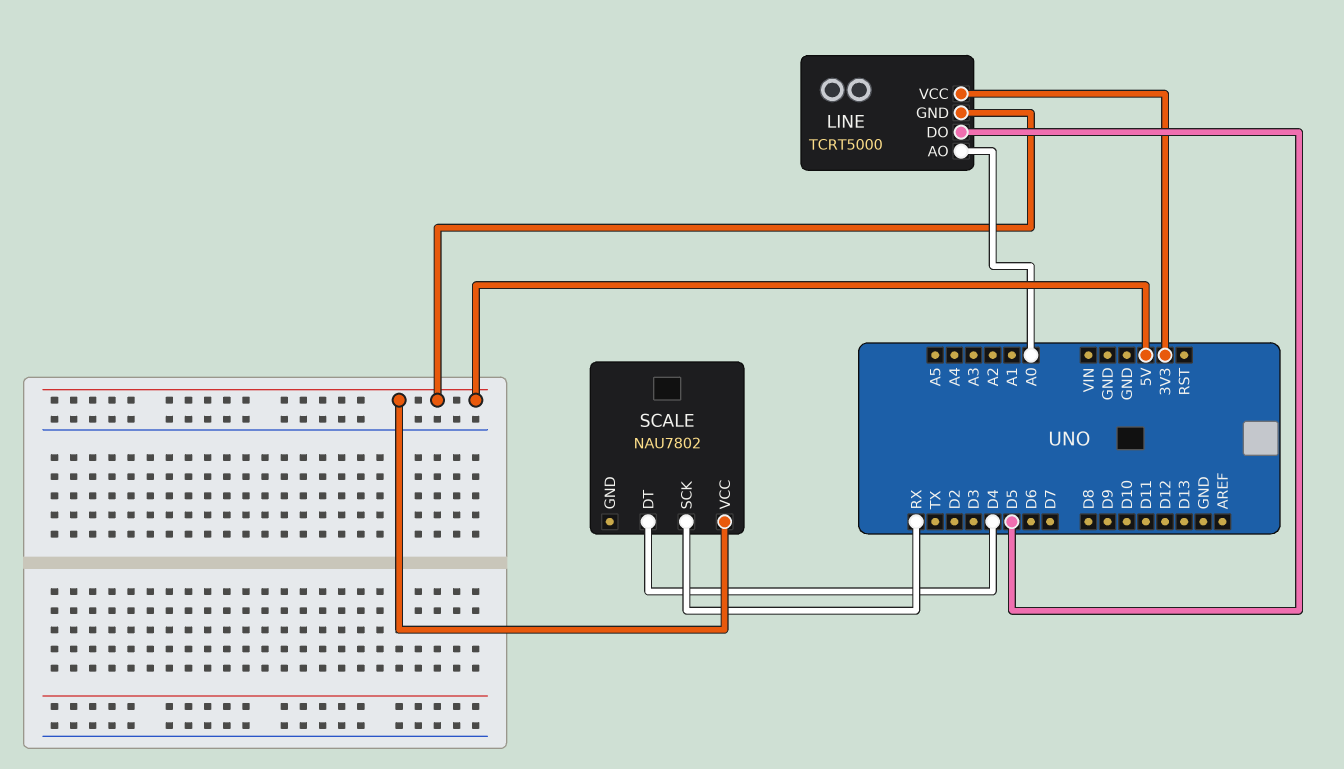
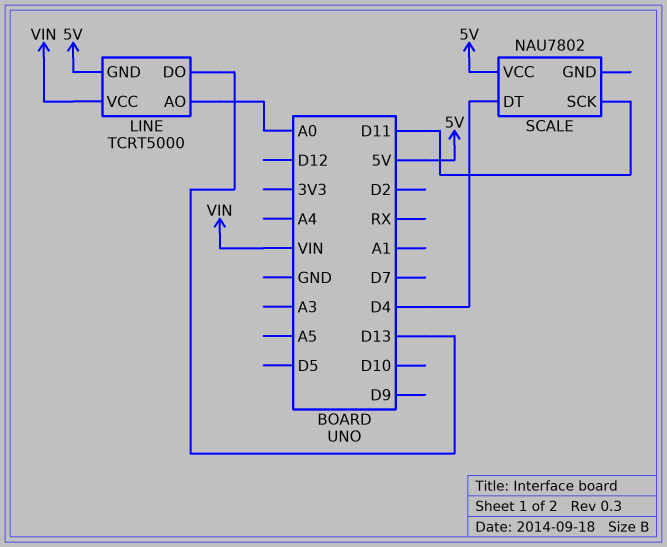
LINE pin DO: D5 -> D13
LINE pin VCC: 3V3 -> VIN
SCALE pin SCK: RX -> D11

